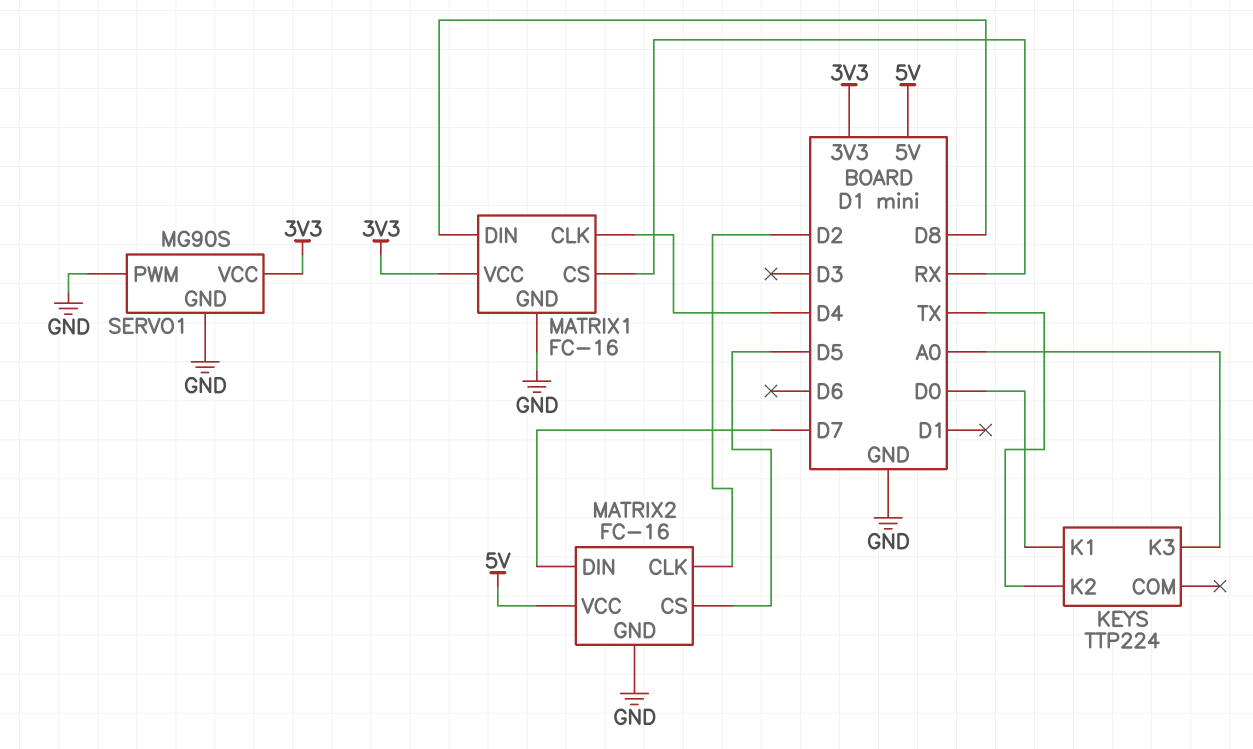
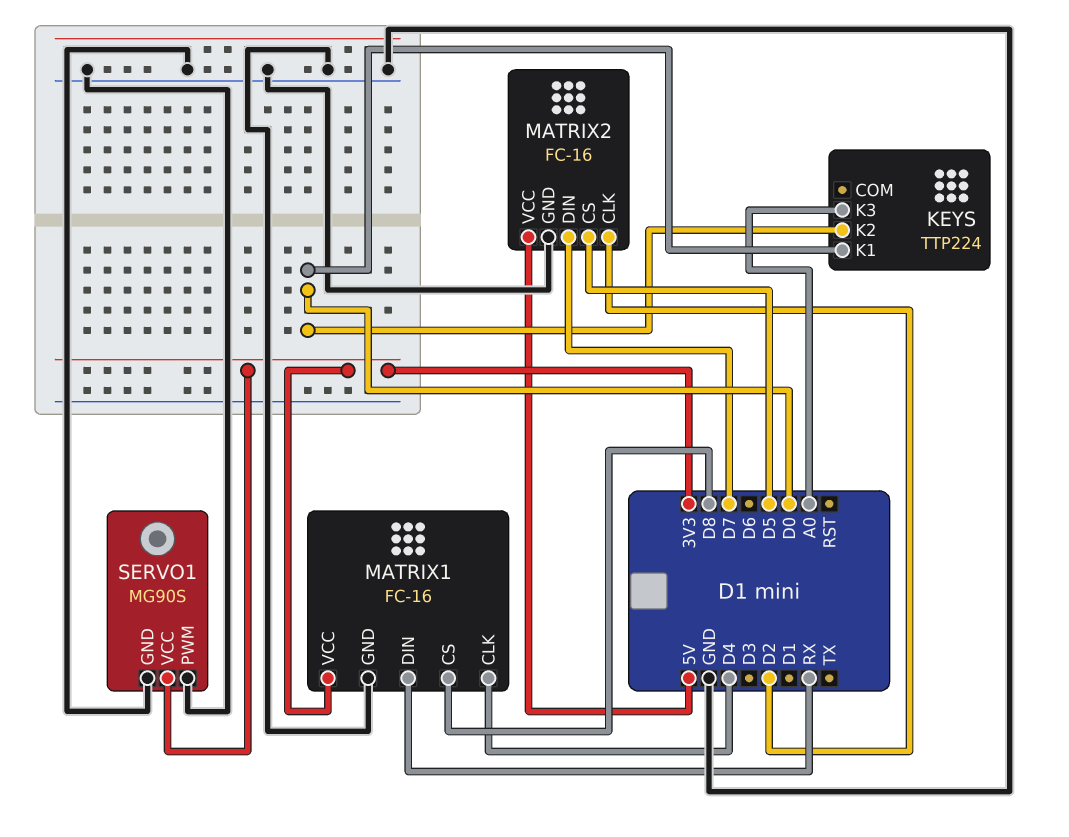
KEYS pin K2: TX -> D0
MATRIX1 pin CS: RX -> D8
MATRIX1 pin DIN: D8 -> RX

